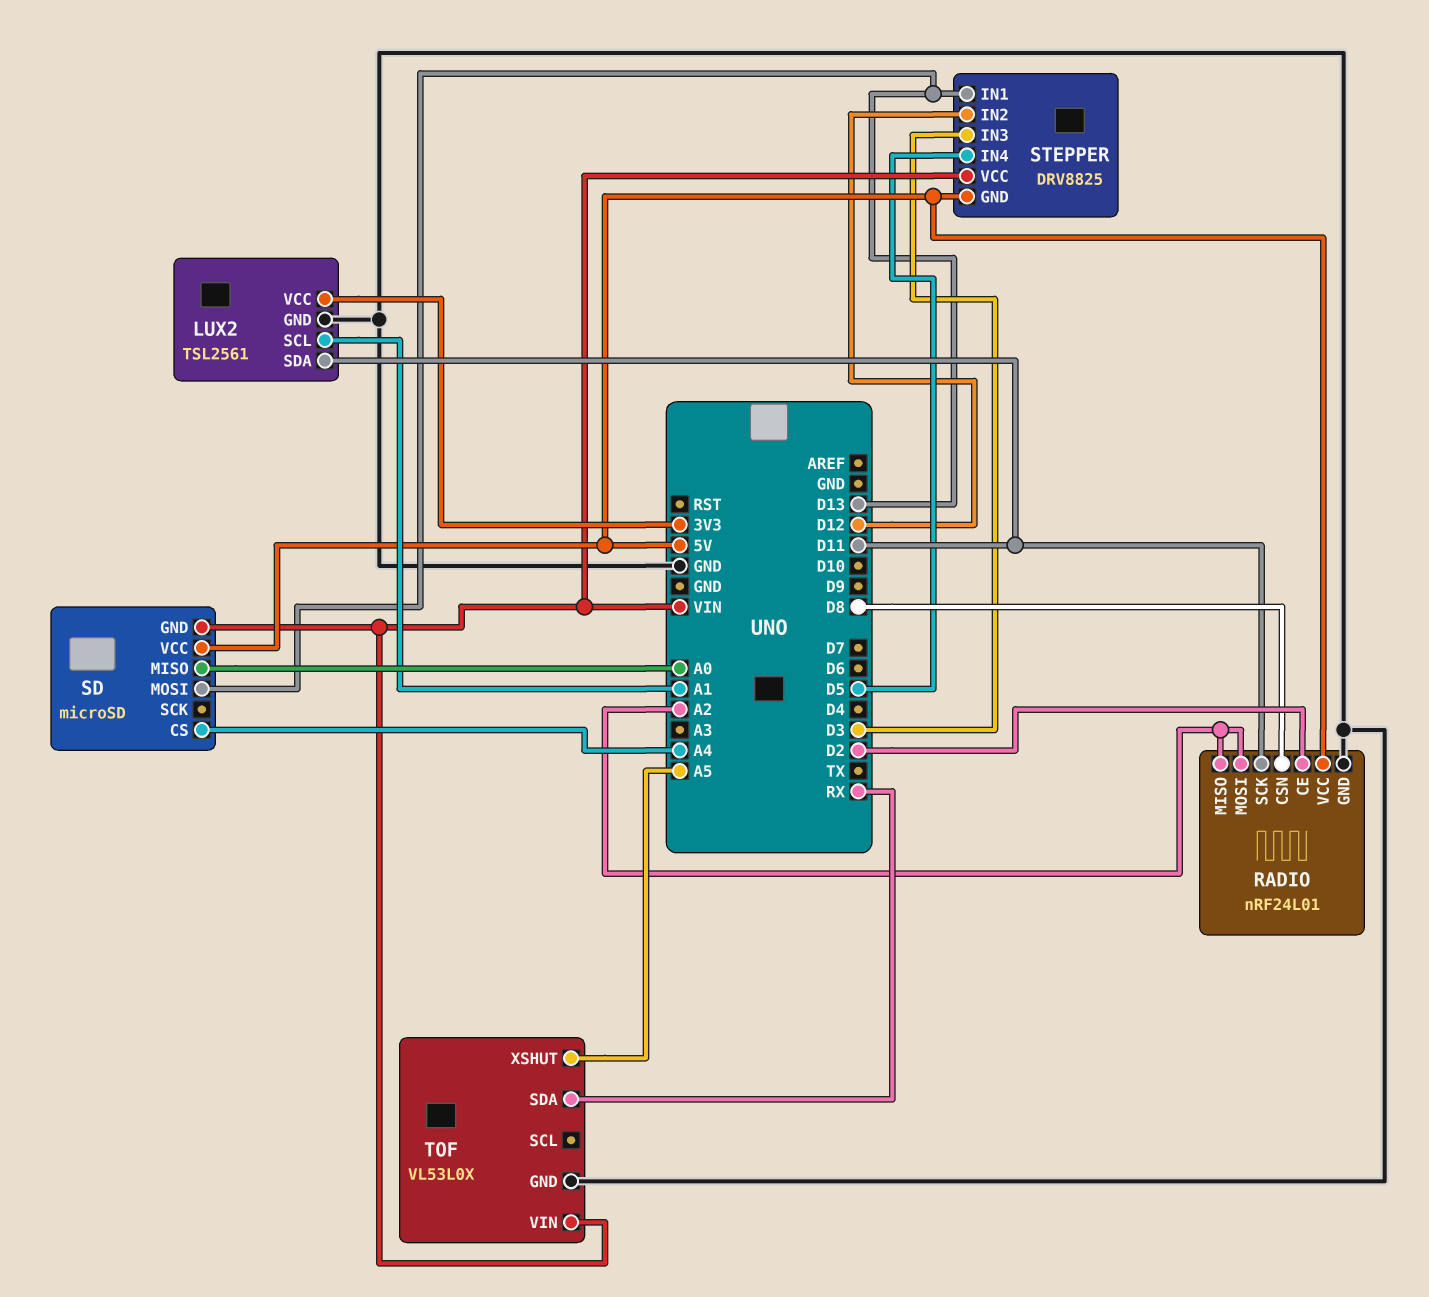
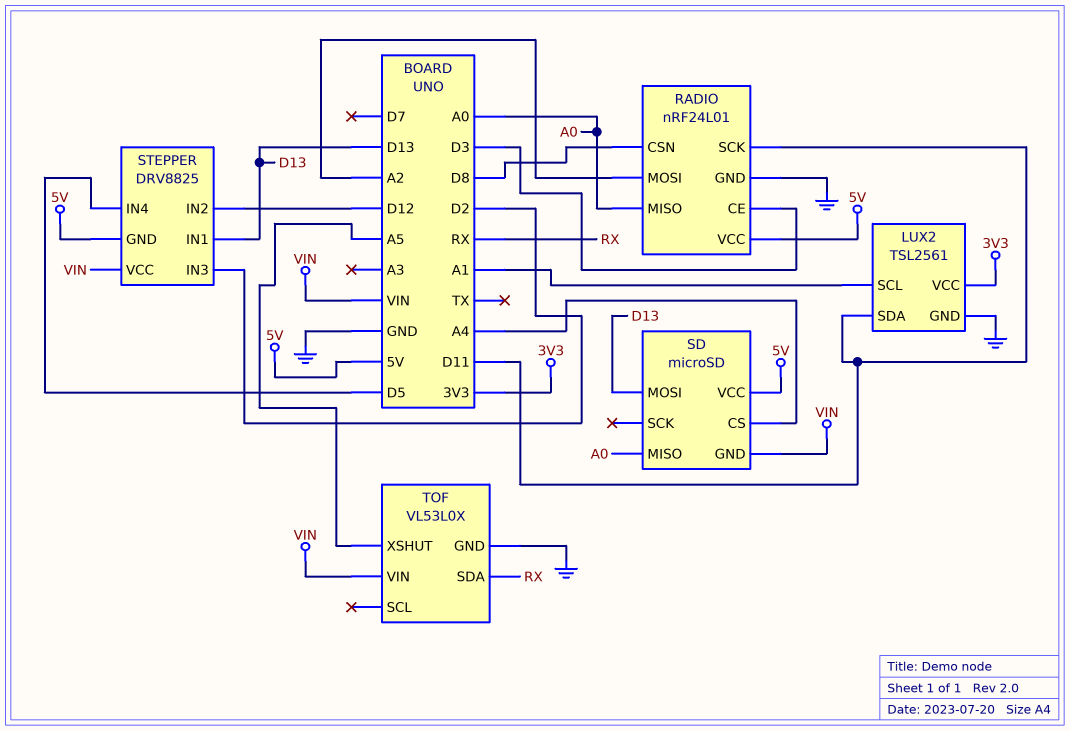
RADIO pin CE: D2 -> D3
RADIO pin MISO: A2 -> A0
STEPPER pin IN3: D3 -> D2

